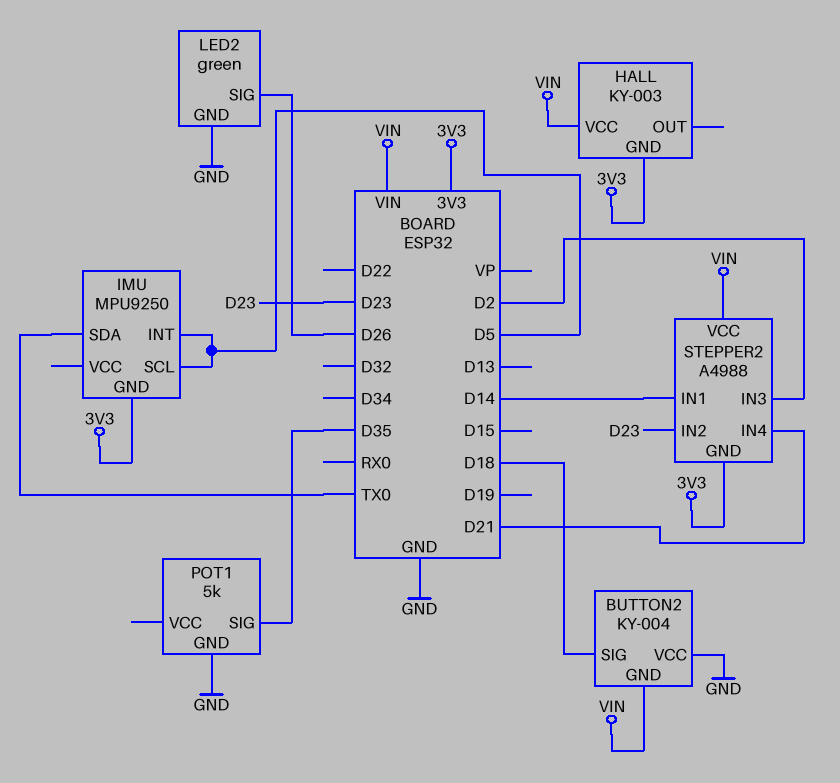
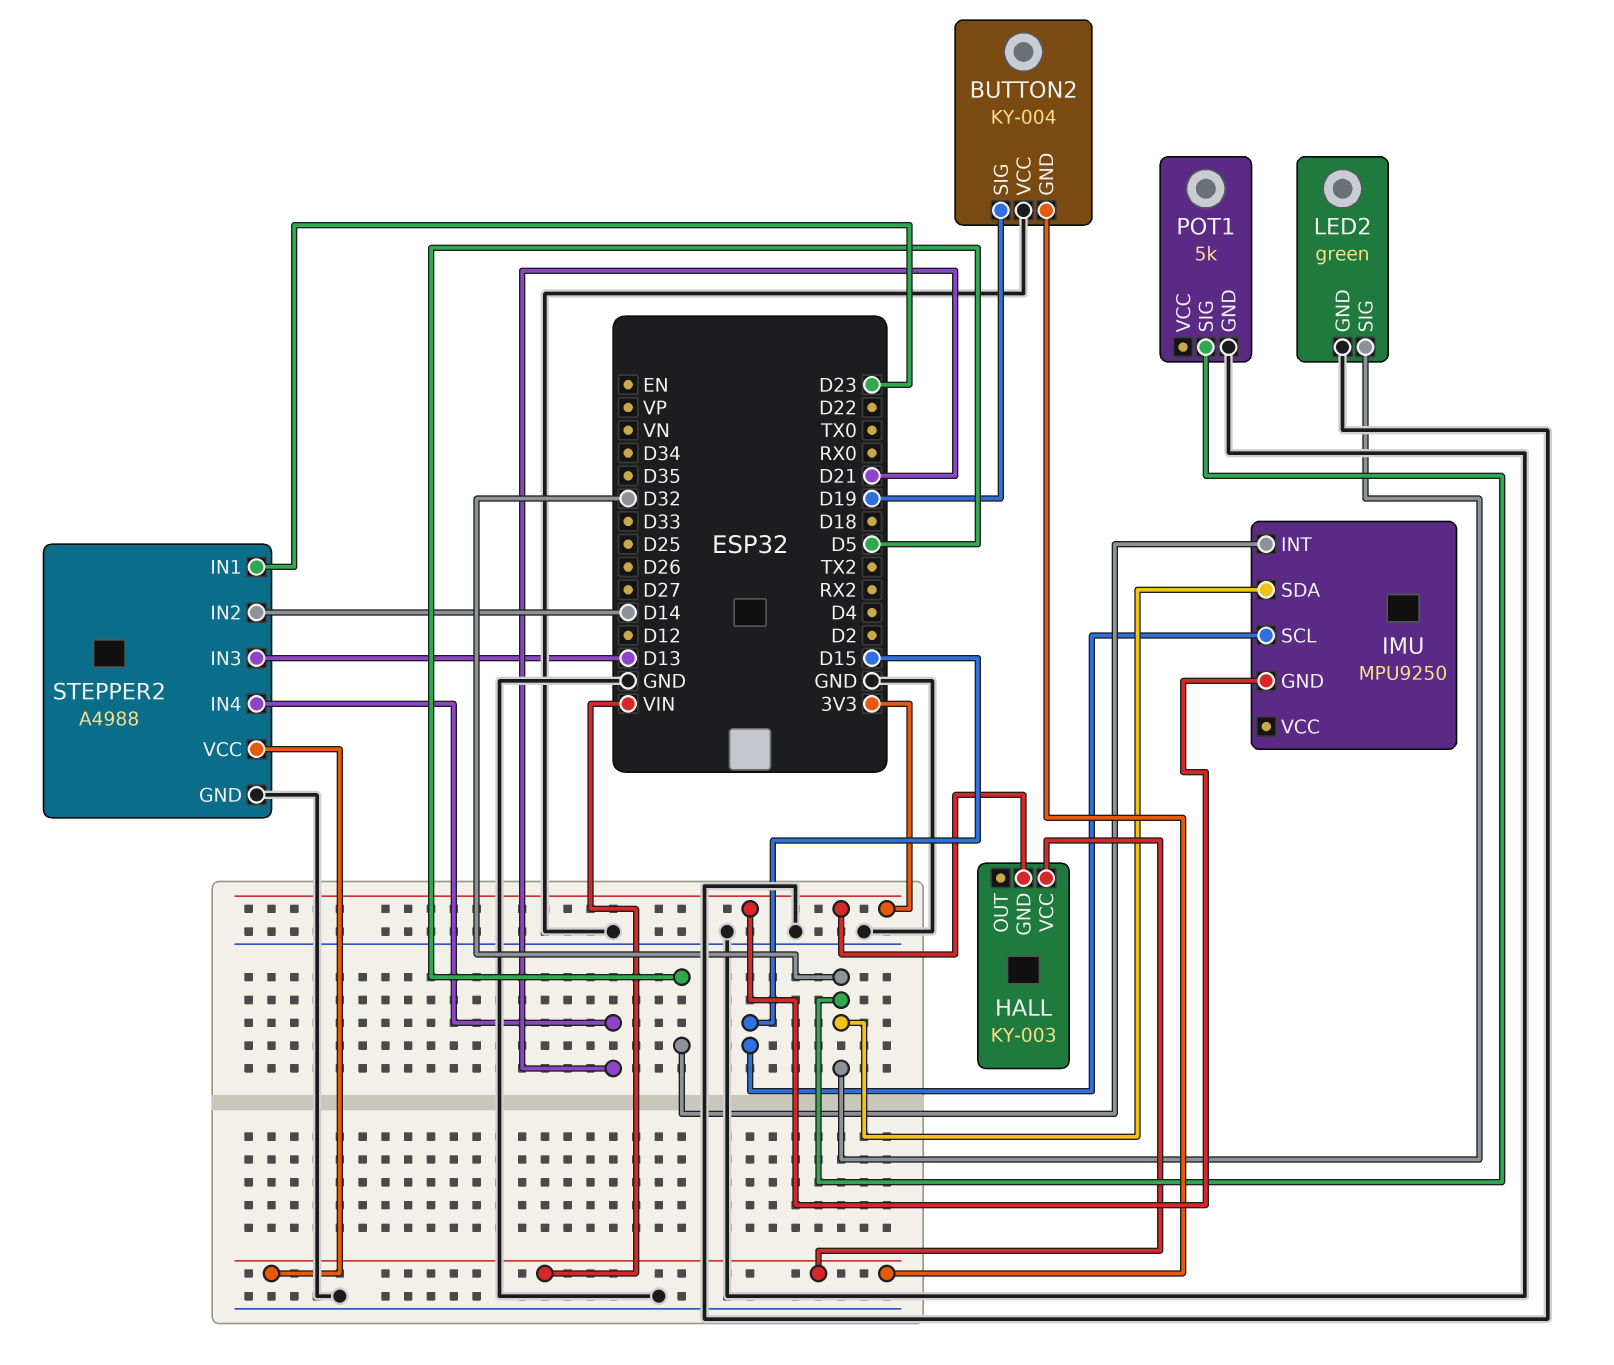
BUTTON2 pin SIG: D18 -> D19
IMU pin SCL: D5 -> D15
IMU pin SDA: TX0 -> D32
LED2 pin SIG: D26 -> D32
POT1 pin SIG: D35 -> D32
STEPPER2 pin GND: 3V3 -> GND
STEPPER2 pin IN1: D14 -> D23
STEPPER2 pin IN2: D23 -> D14
STEPPER2 pin IN3: D2 -> D13

